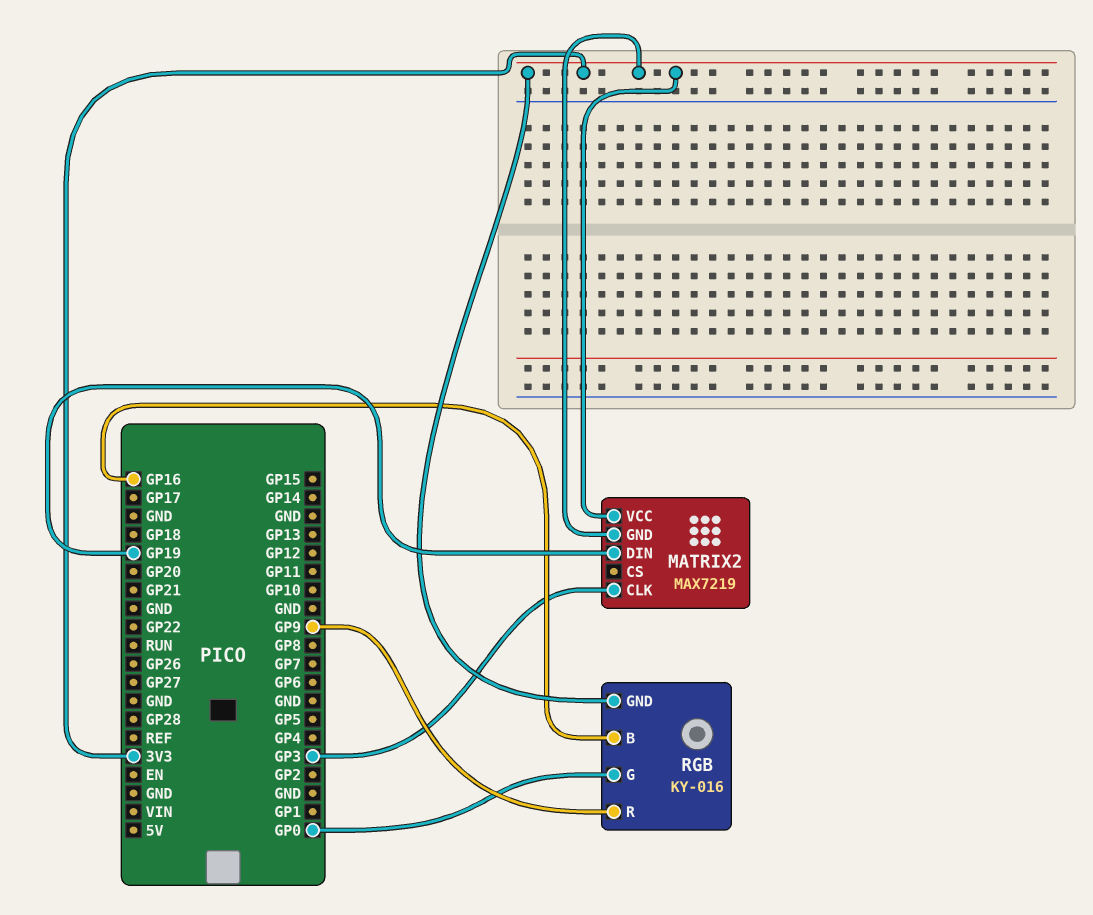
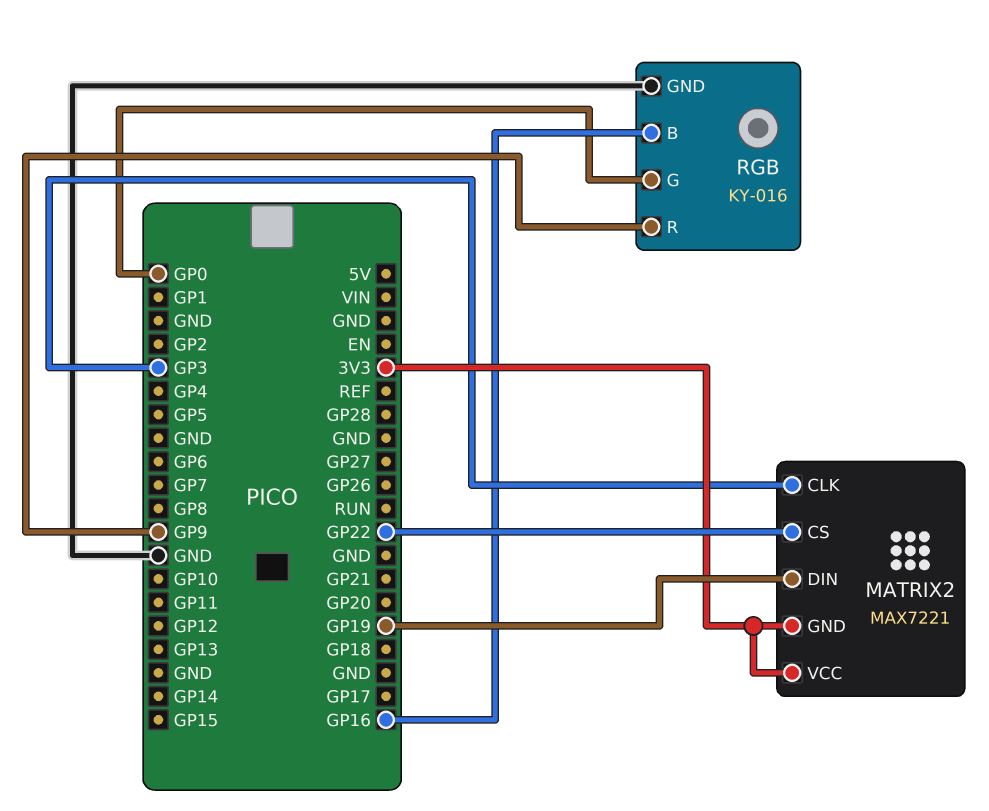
MATRIX2: MAX7219 -> MAX7221
MATRIX2 pin CS: none -> GP22
RGB pin GND: 3V3 -> GND

